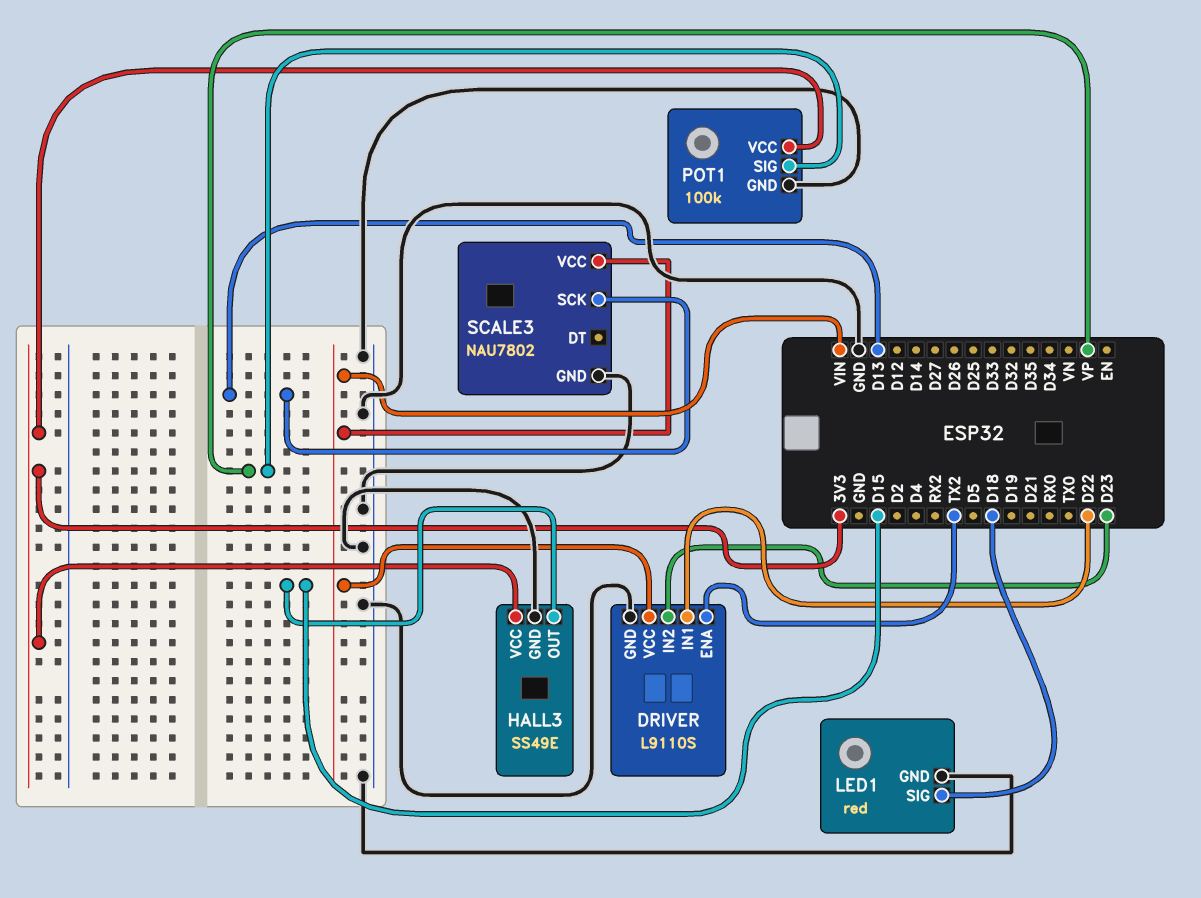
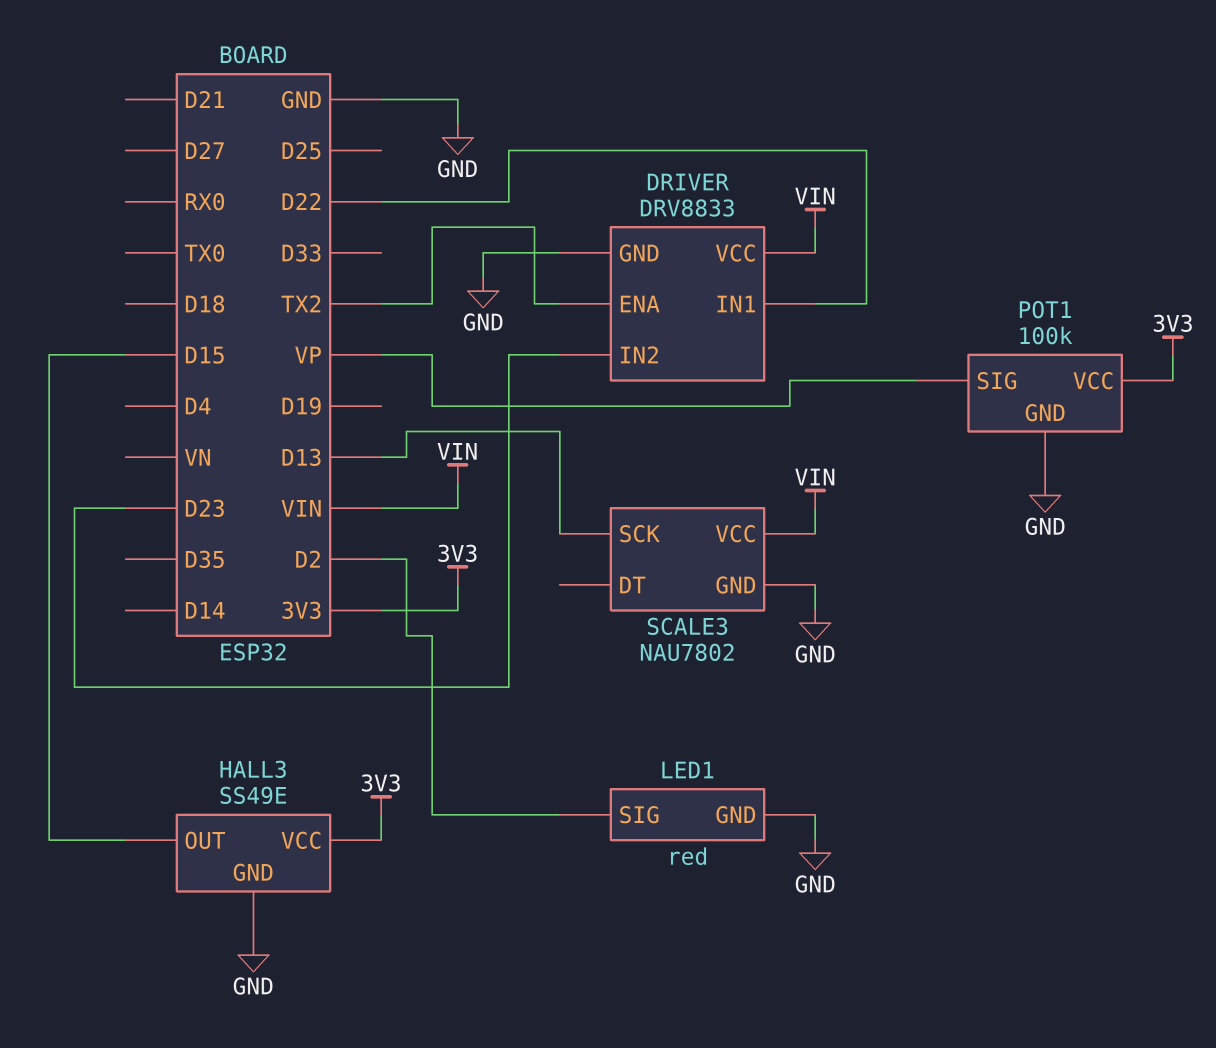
DRIVER: L9110S -> DRV8833
LED1 pin SIG: D18 -> D2

